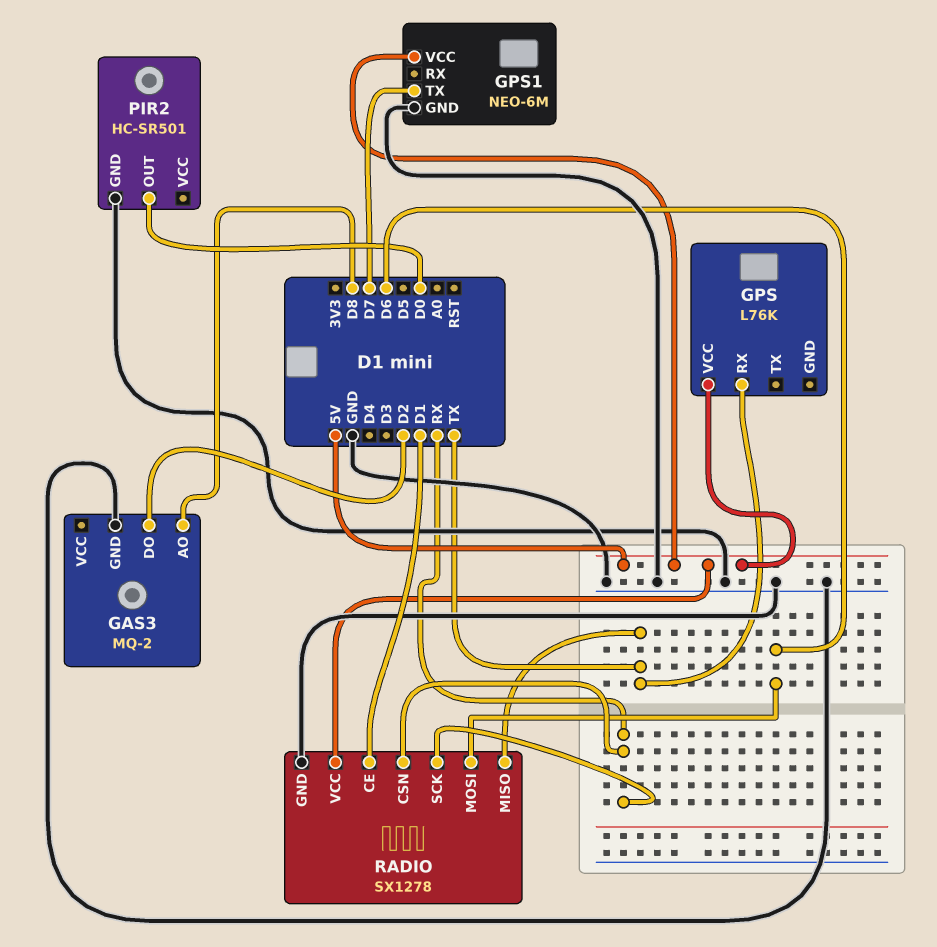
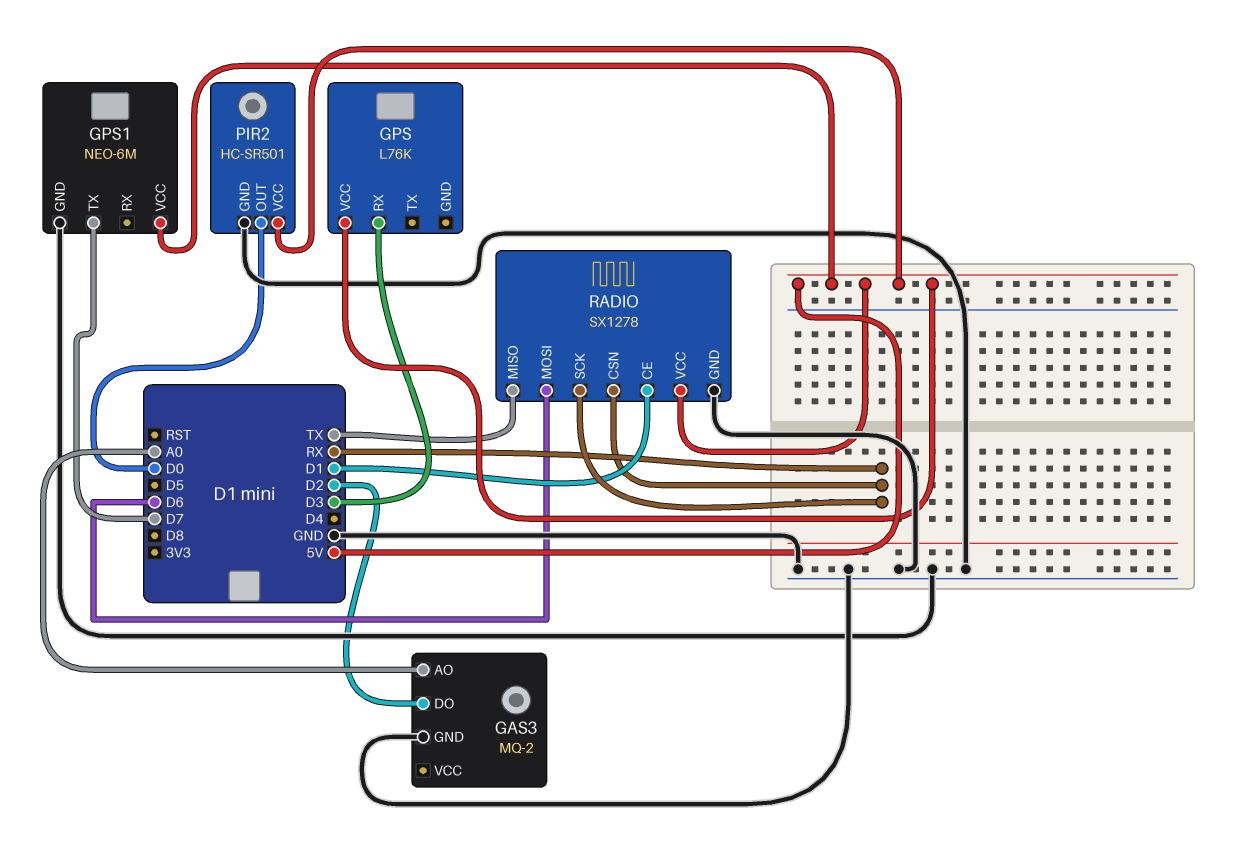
GAS3 pin AO: D8 -> A0
GPS pin RX: TX -> D3
PIR2 pin VCC: none -> 5V

